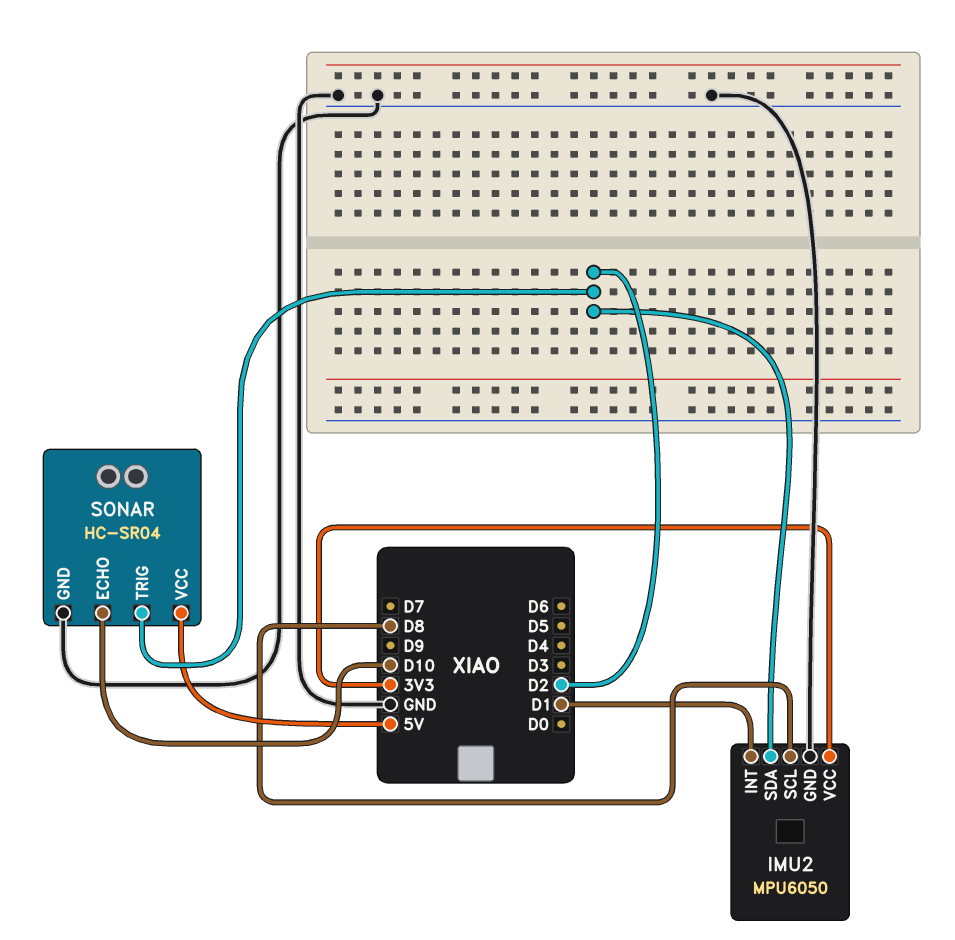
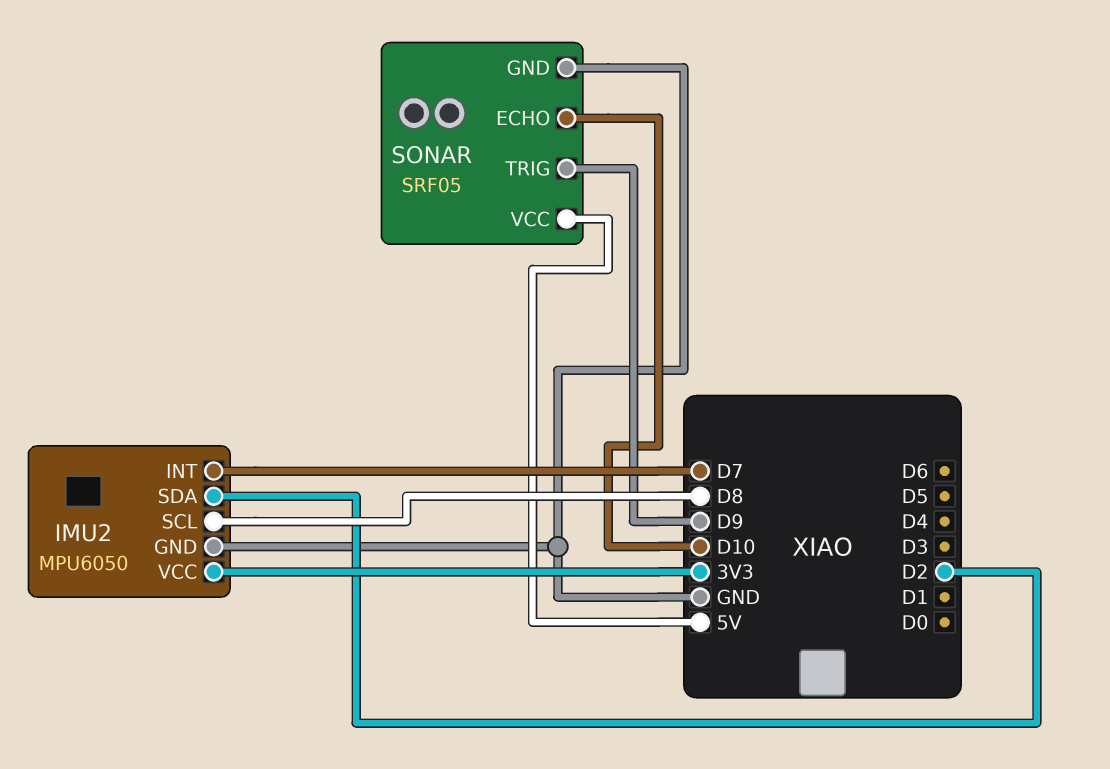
IMU2 pin INT: D1 -> D7
SONAR: HC-SR04 -> SRF05
SONAR pin TRIG: D2 -> D9

